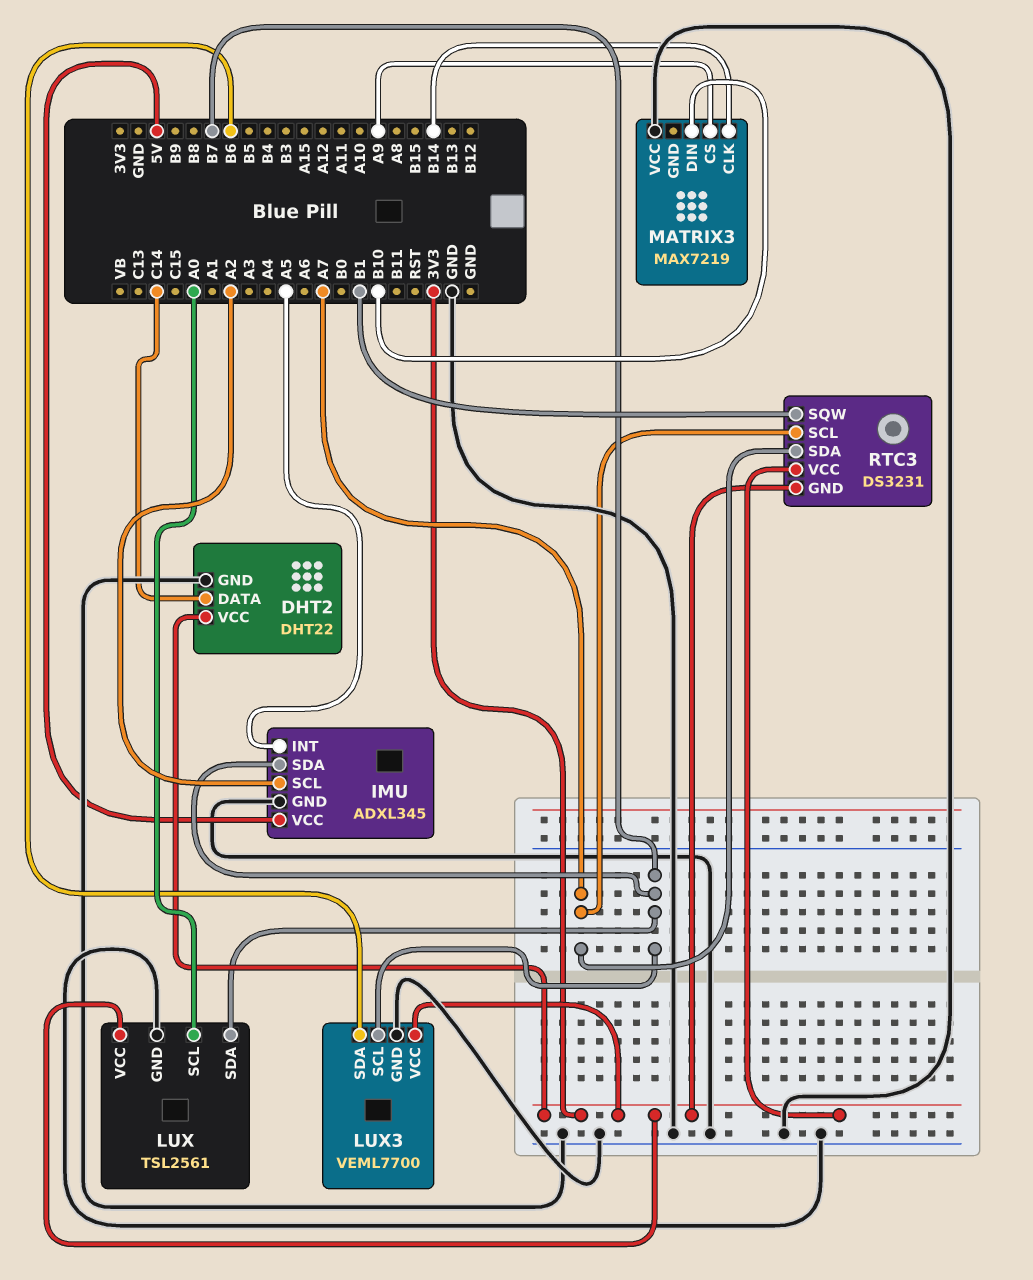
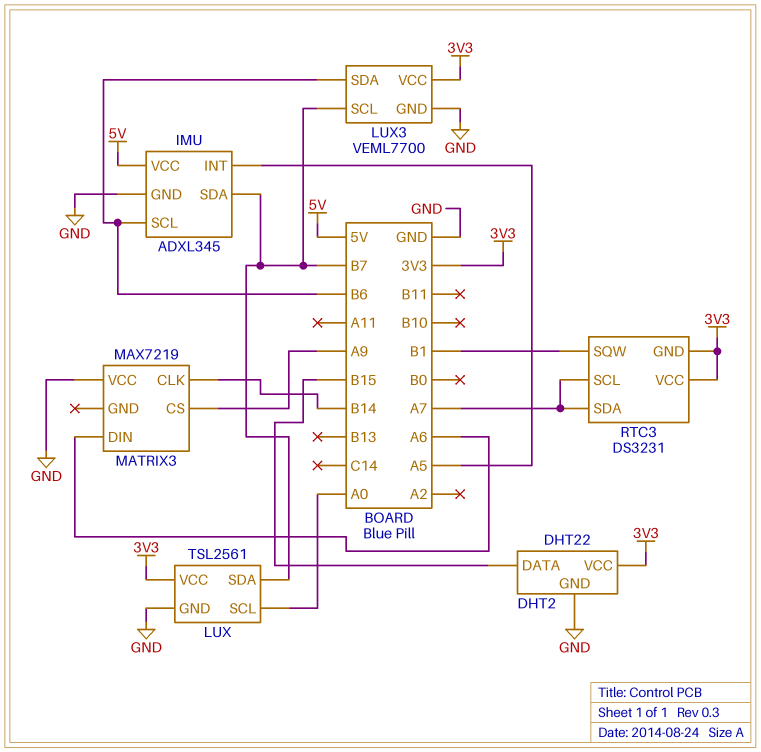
DHT2 pin DATA: C14 -> B15
IMU pin SCL: A2 -> B6
MATRIX3 pin DIN: B10 -> A6

